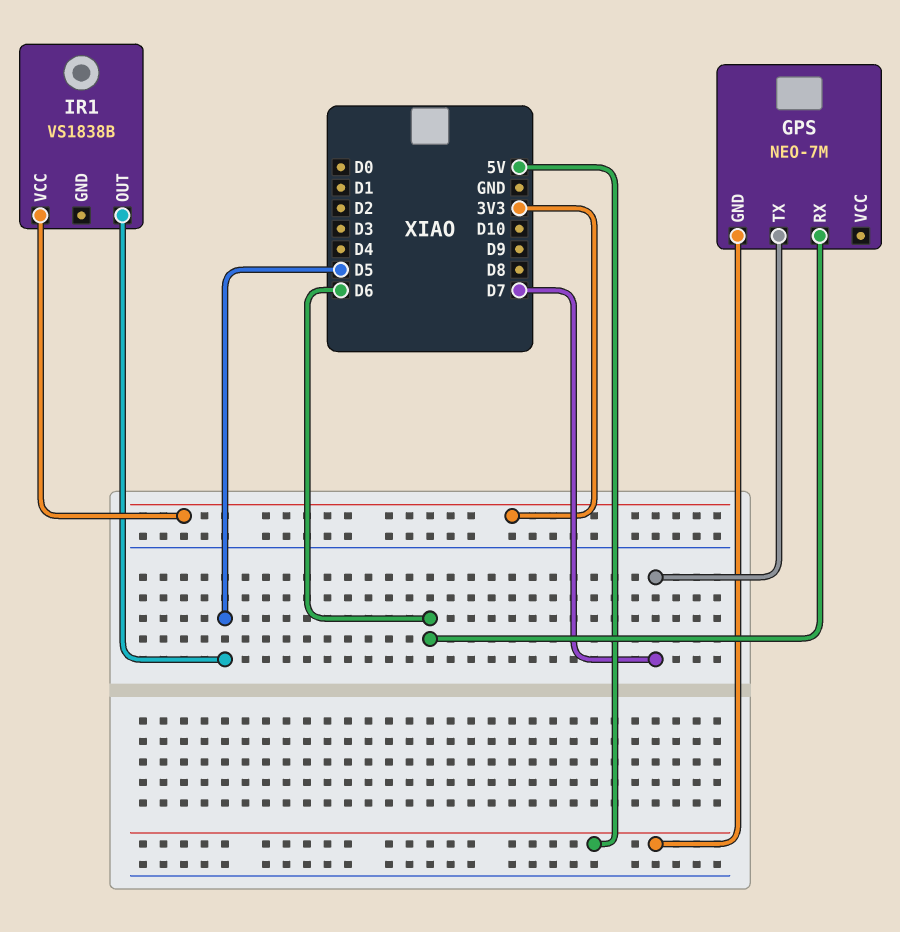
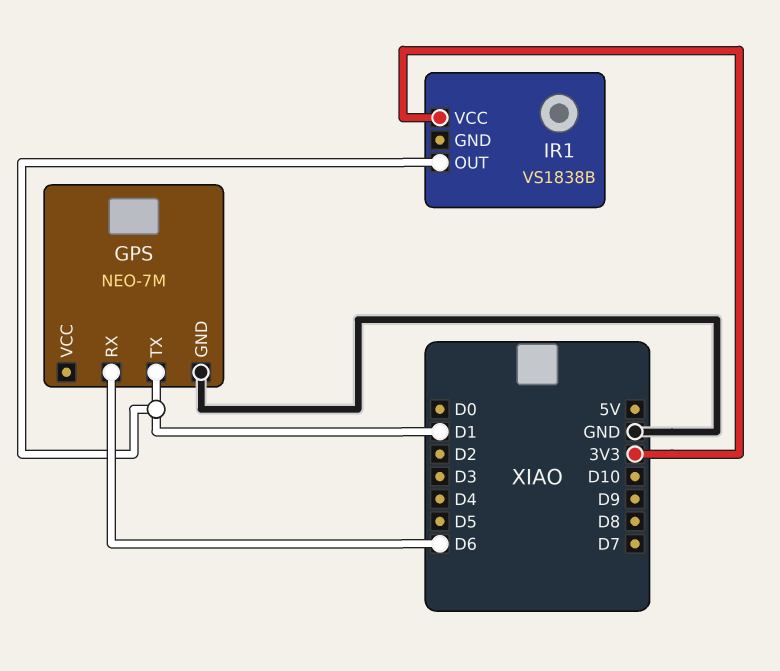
GPS pin GND: 5V -> GND
GPS pin TX: D7 -> D1
IR1 pin OUT: D5 -> D1

